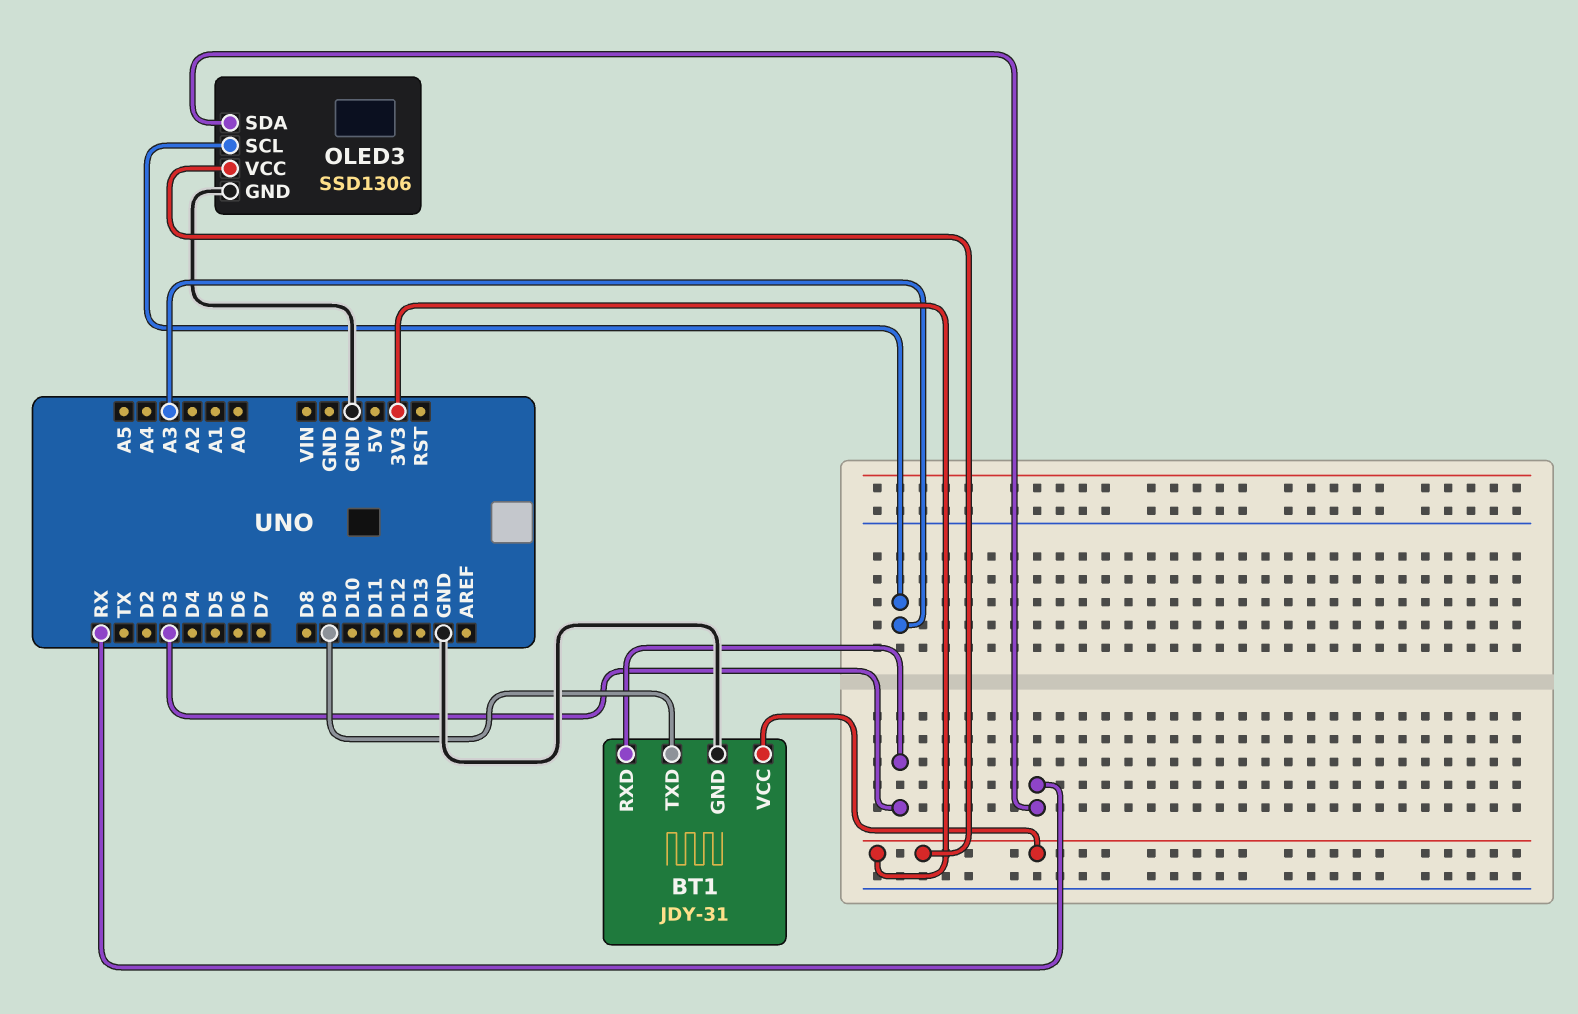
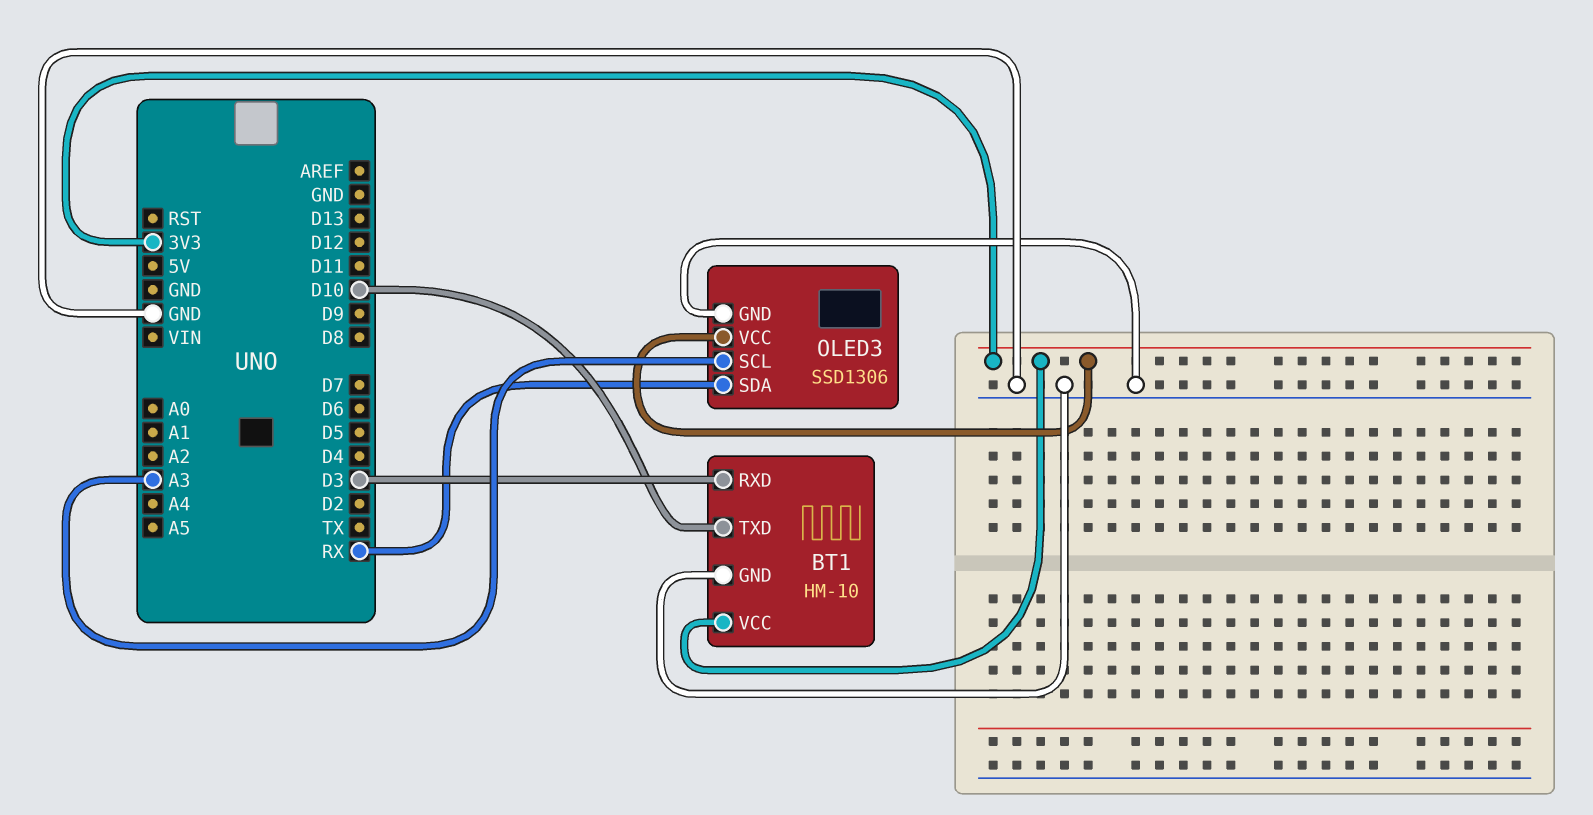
BT1: JDY-31 -> HM-10
BT1 pin TXD: D9 -> D10

